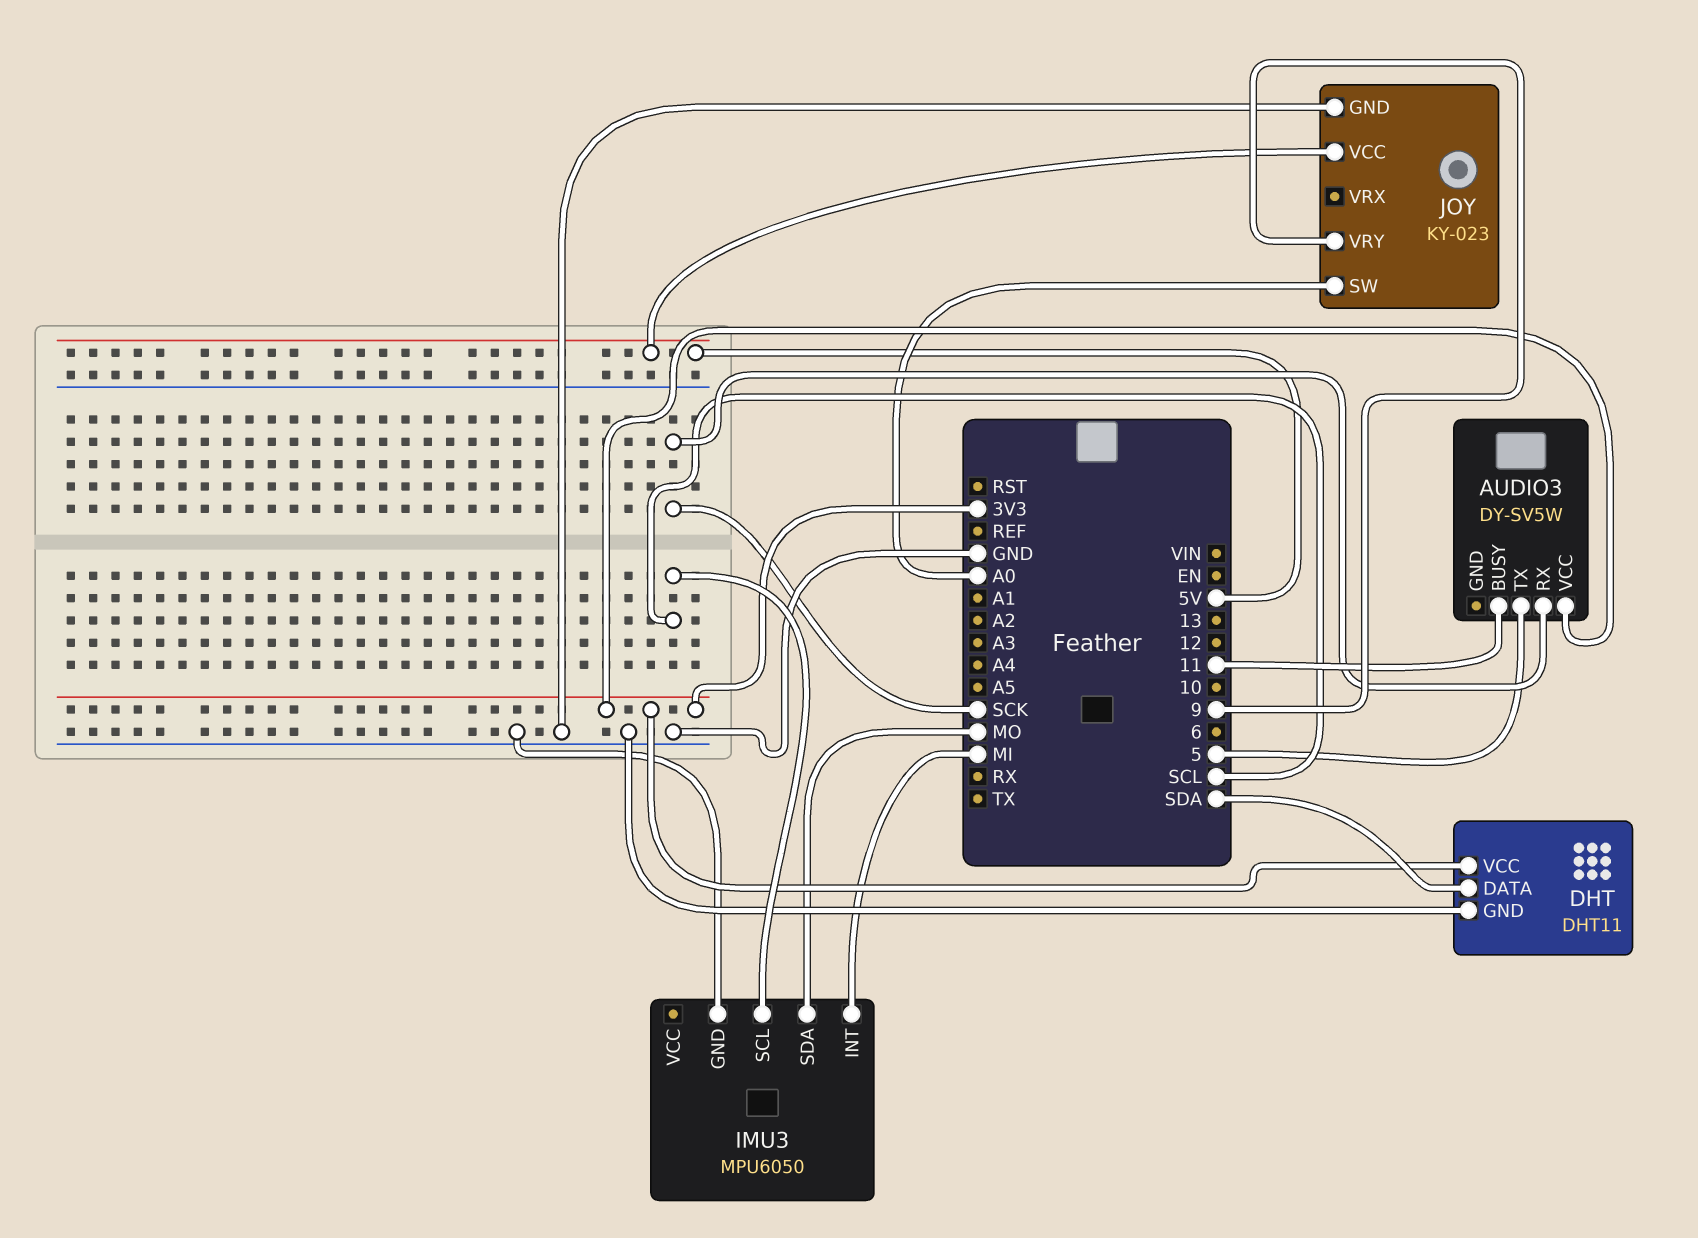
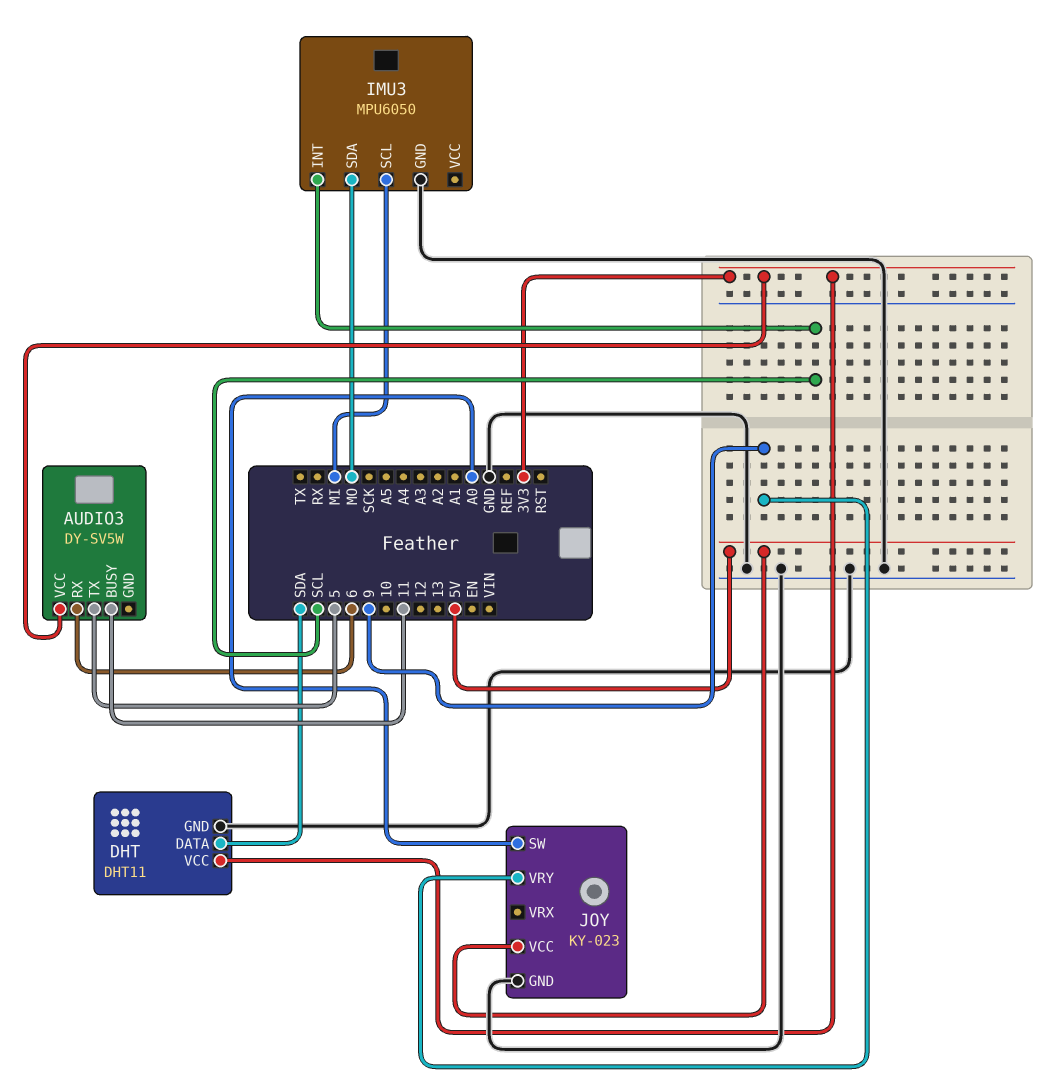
AUDIO3 pin RX: SCK -> 6
IMU3 pin INT: MI -> SCL
IMU3 pin SCL: SCL -> MI

